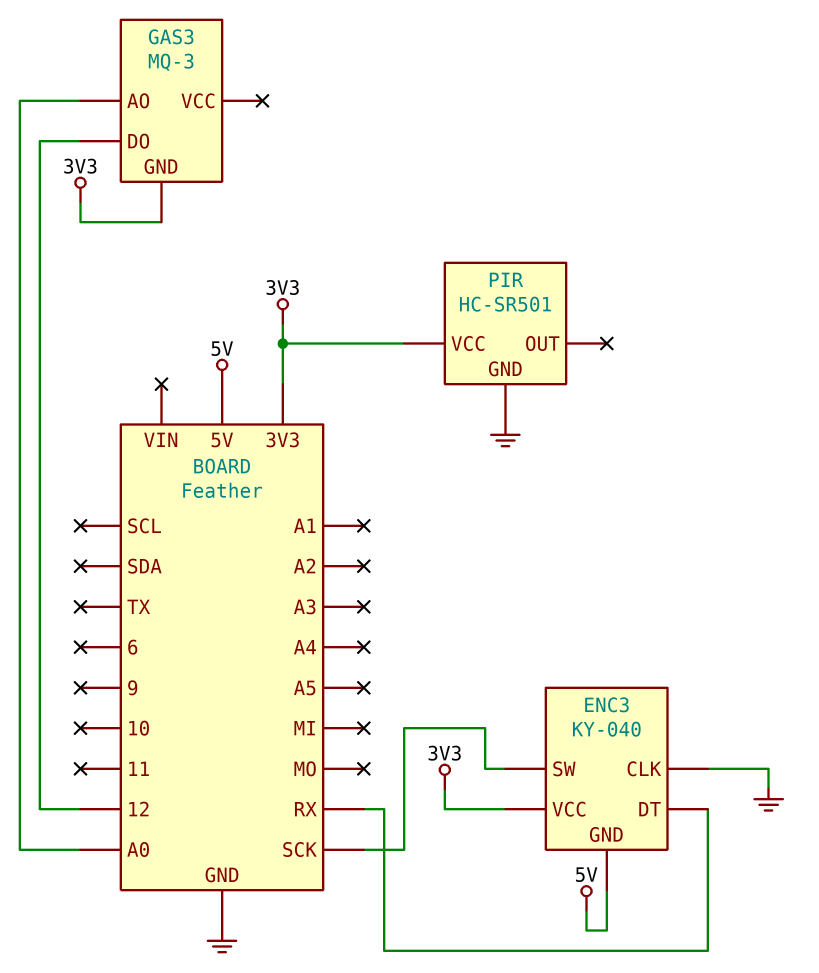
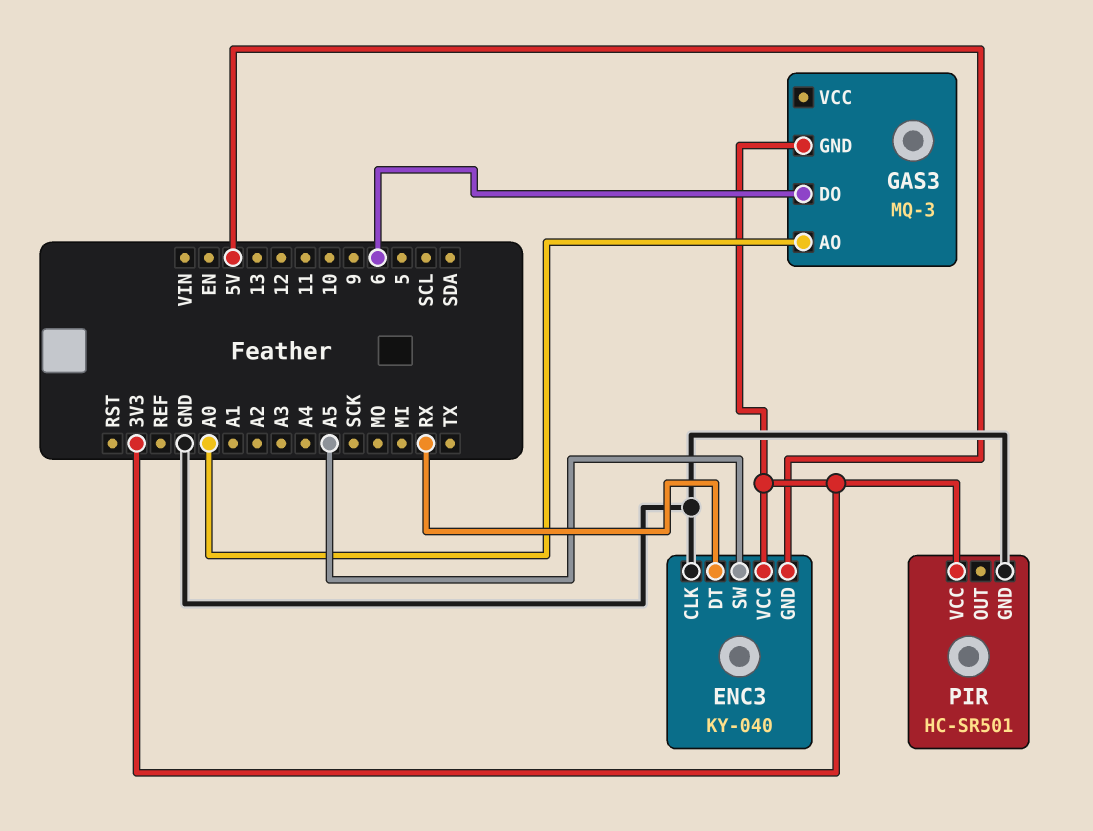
ENC3 pin SW: SCK -> A5
GAS3 pin DO: 12 -> 6

